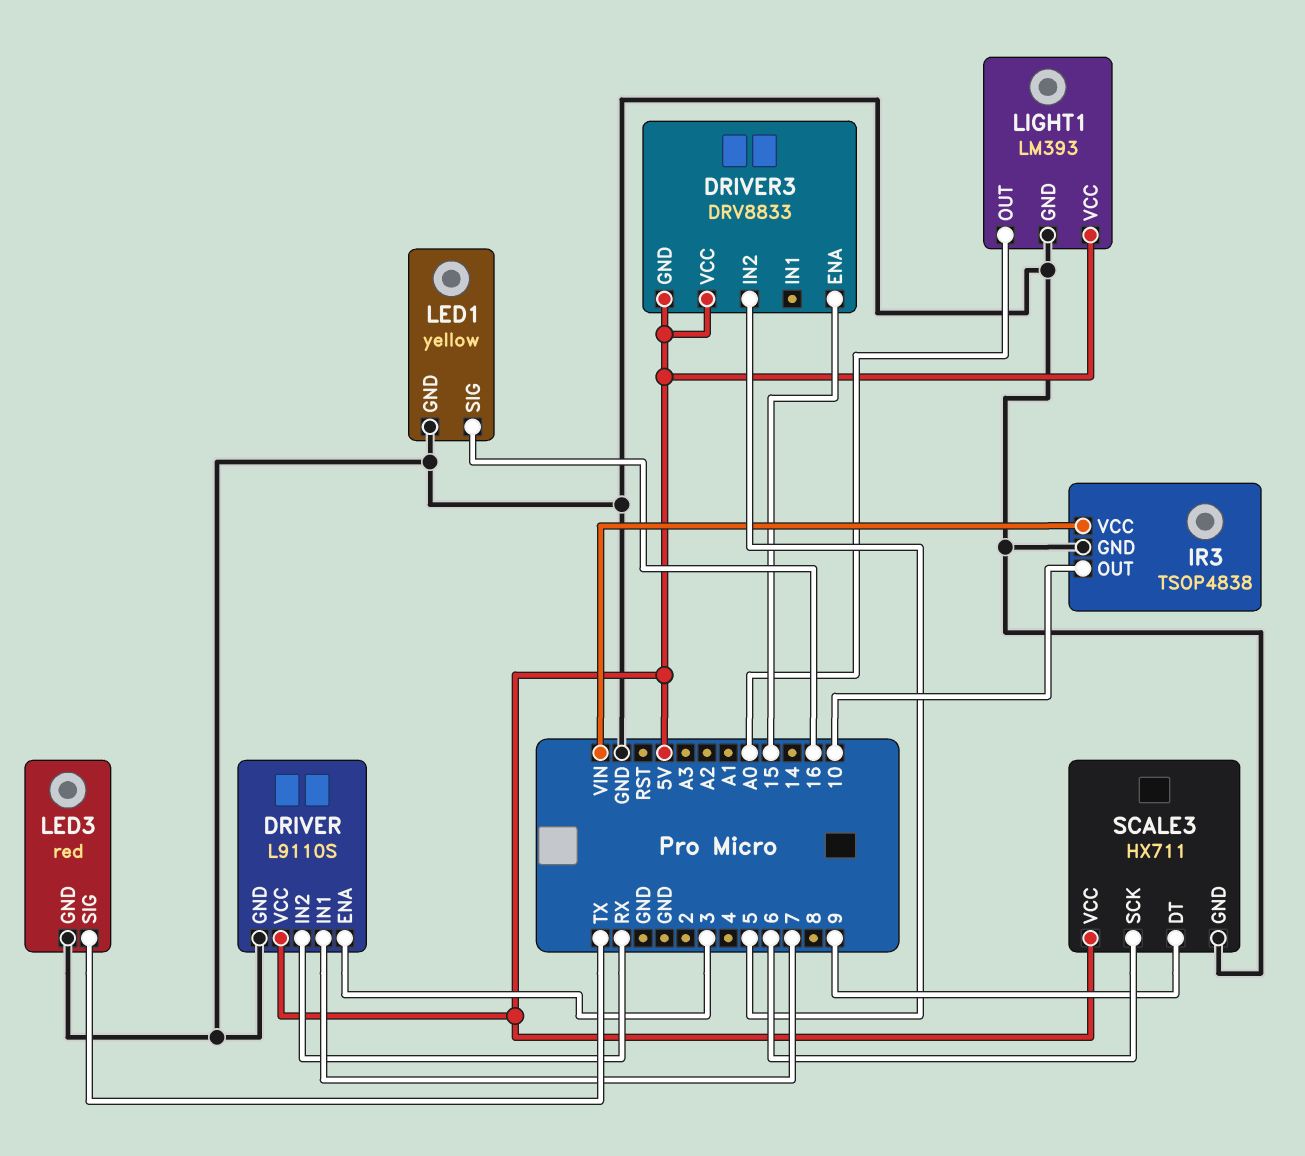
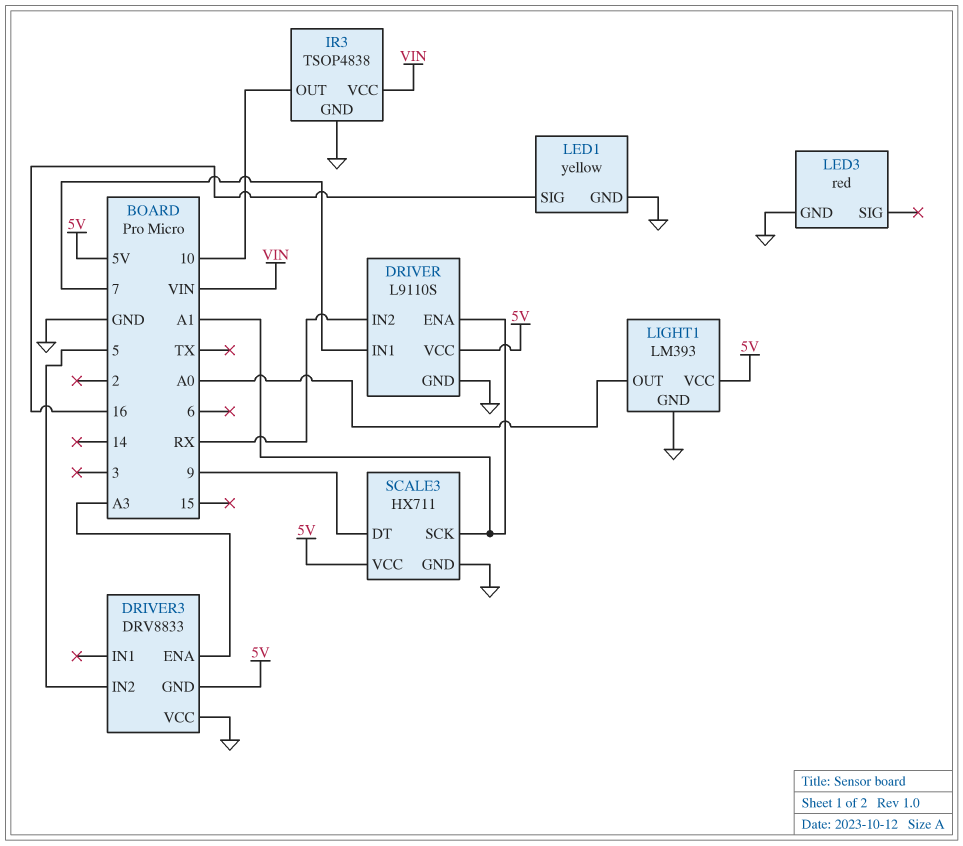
DRIVER pin ENA: 3 -> A1
DRIVER3 pin ENA: 15 -> A3
DRIVER3 pin VCC: 5V -> GND
LED3 pin SIG: TX -> none
SCALE3 pin SCK: 6 -> A1

